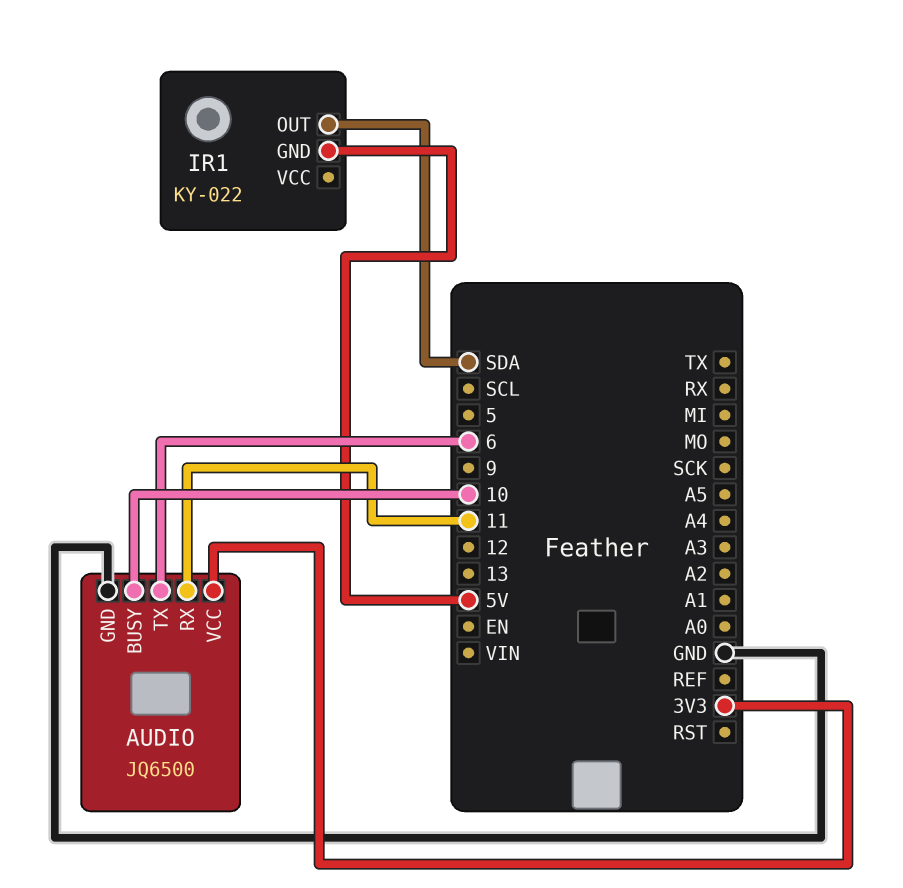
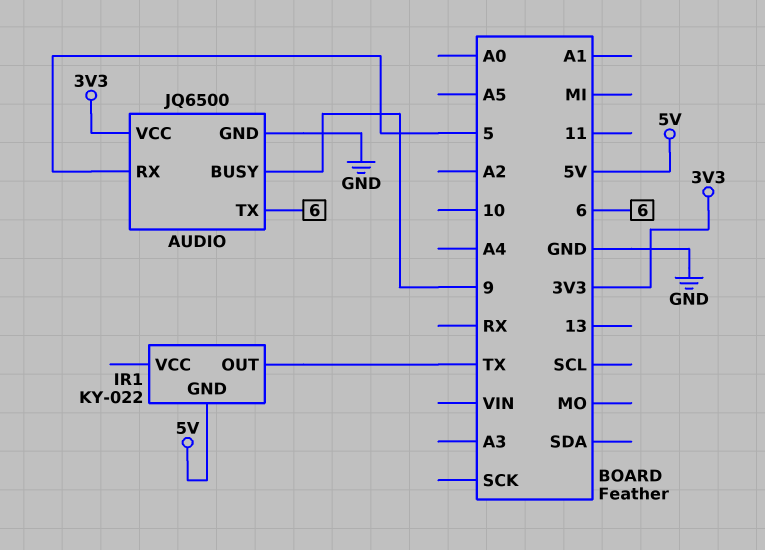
AUDIO pin BUSY: 10 -> 9
AUDIO pin RX: 11 -> 5
IR1 pin OUT: SDA -> TX

